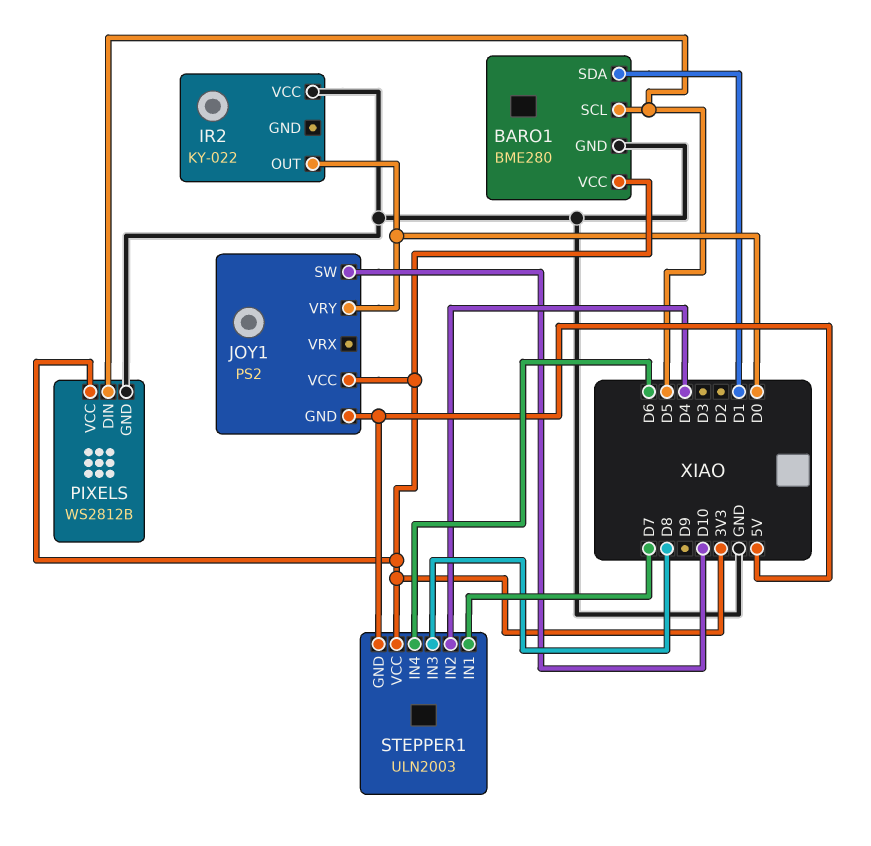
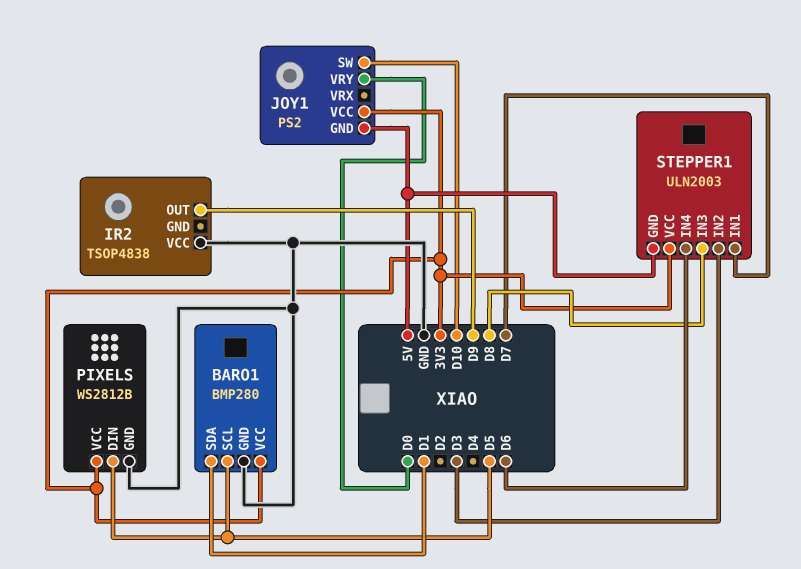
BARO1: BME280 -> BMP280
IR2: KY-022 -> TSOP4838
IR2 pin OUT: D0 -> D9
STEPPER1 pin IN2: D4 -> D3

